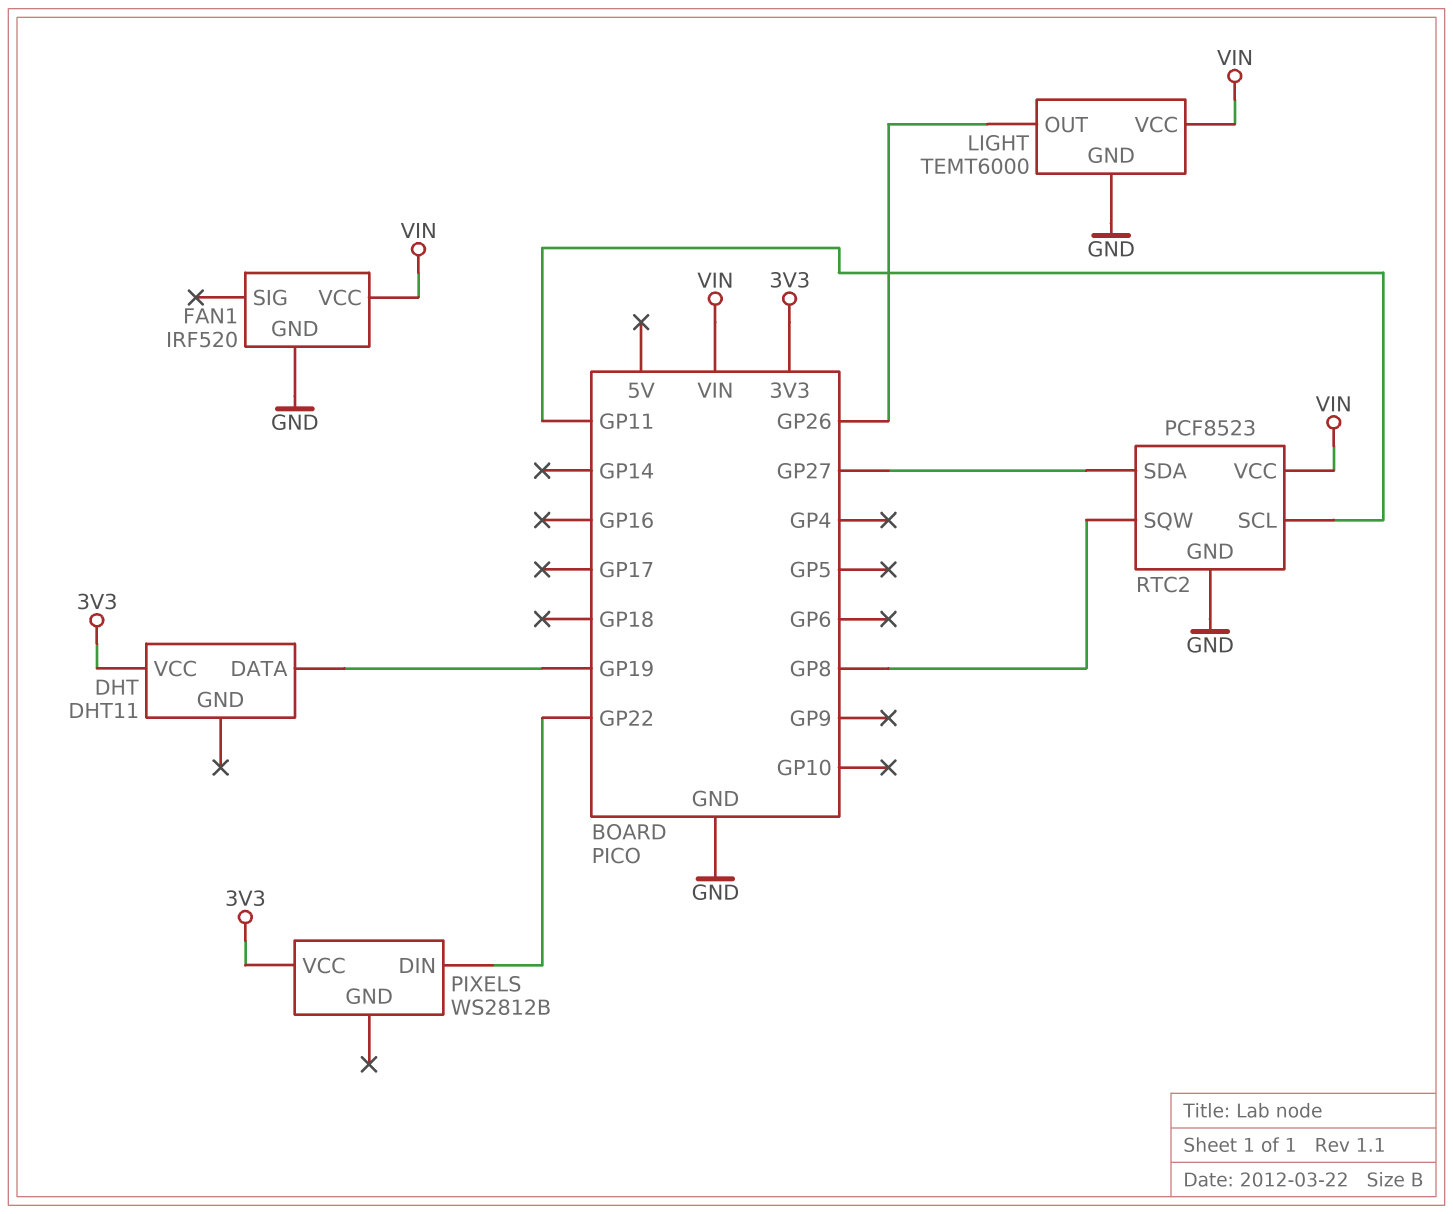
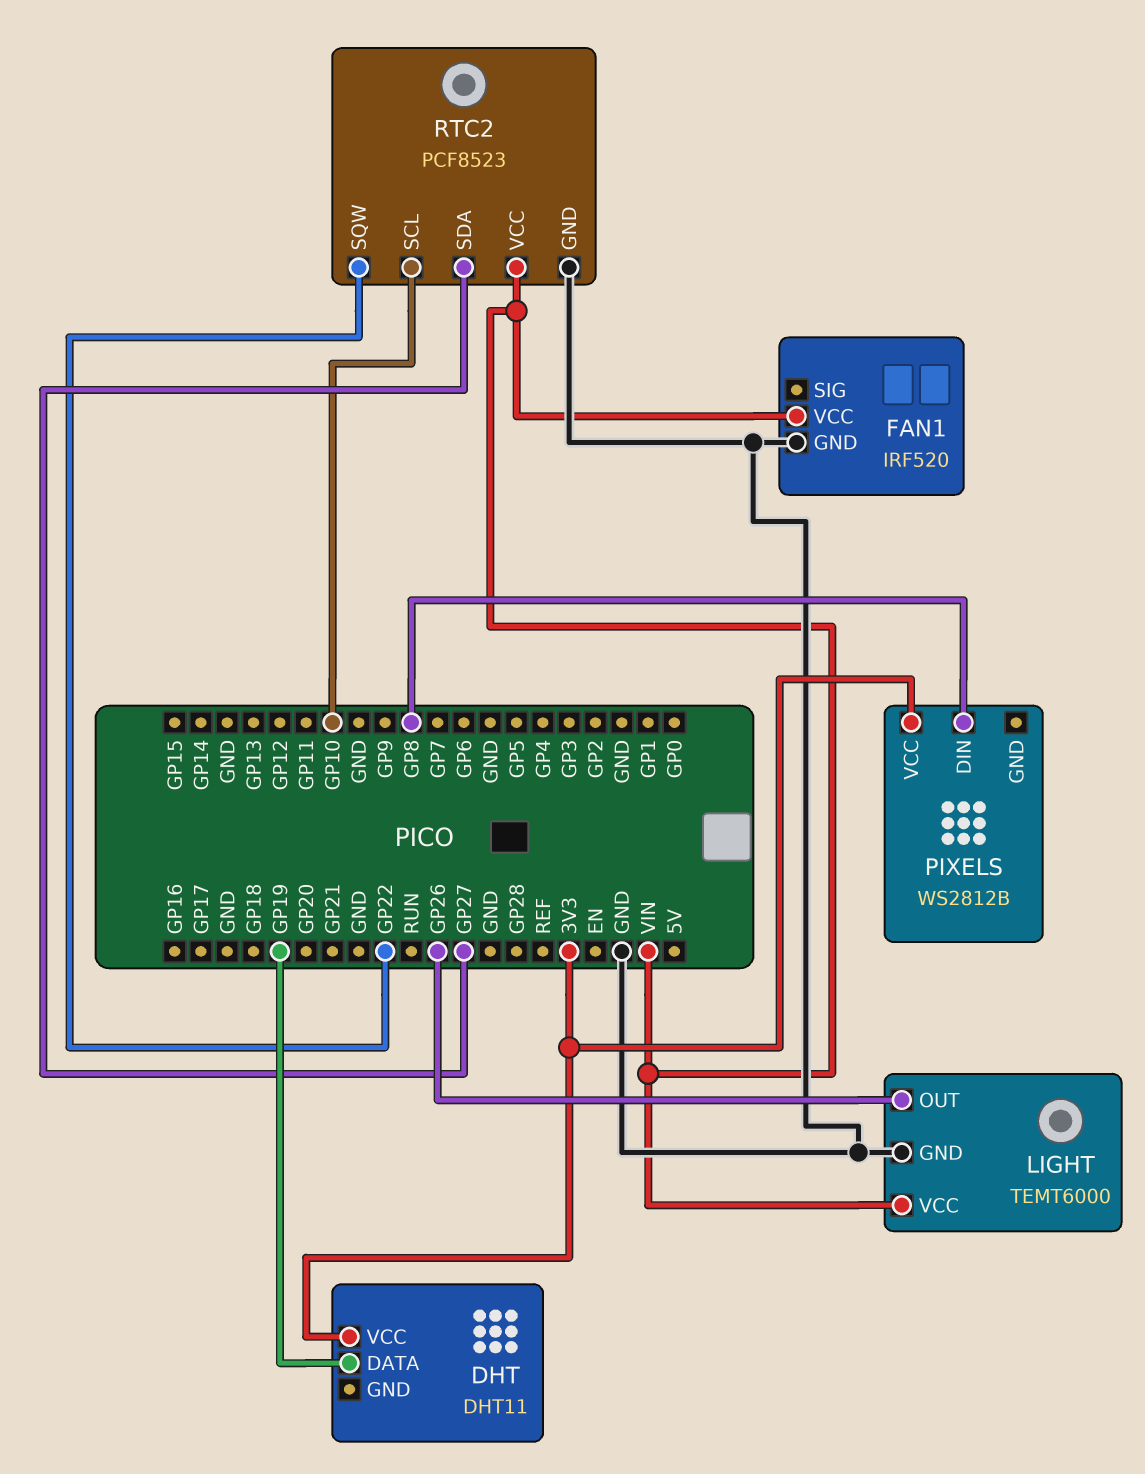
PIXELS pin DIN: GP22 -> GP8
RTC2 pin SCL: GP11 -> GP10
RTC2 pin SQW: GP8 -> GP22

